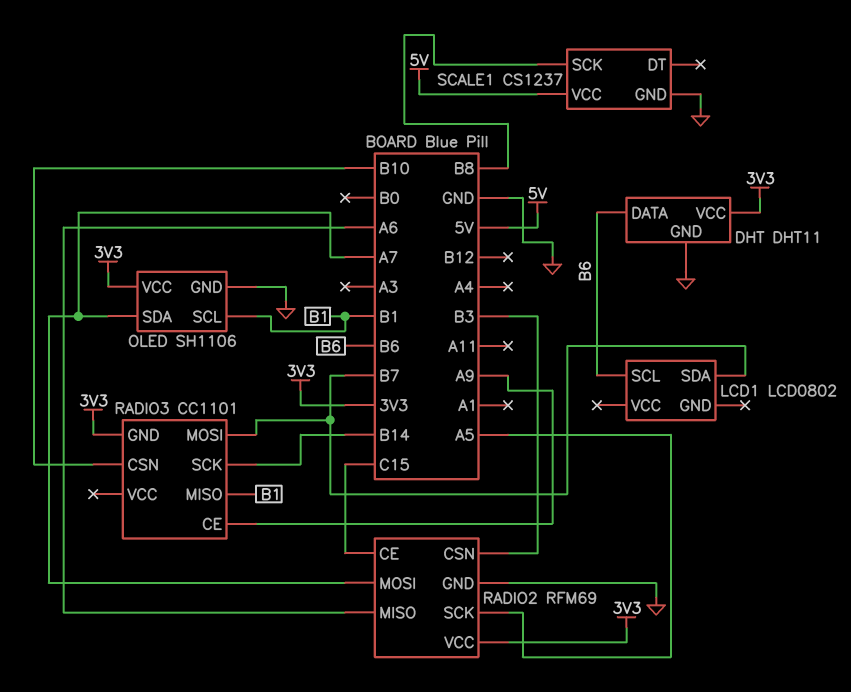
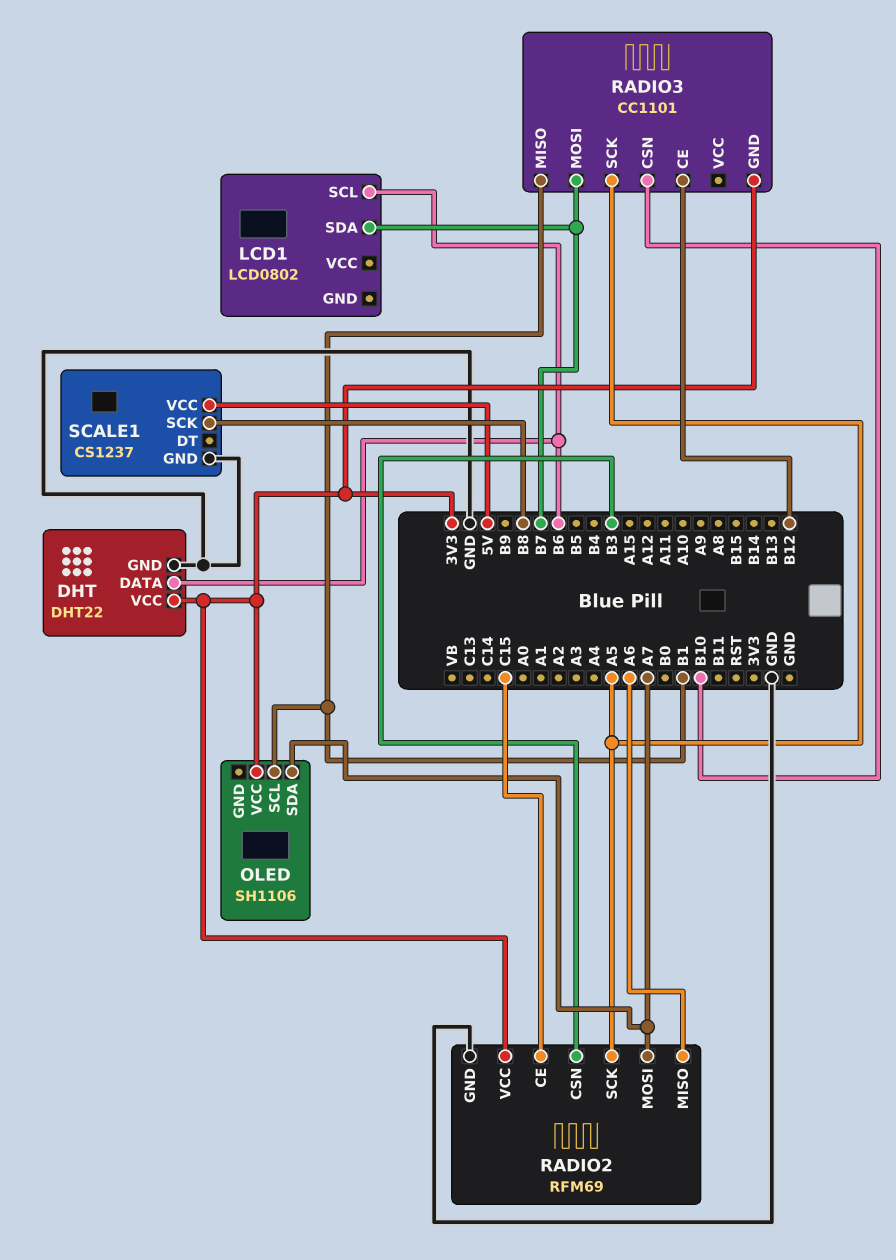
DHT: DHT11 -> DHT22
OLED pin GND: GND -> none
RADIO3 pin CE: A9 -> B12
RADIO3 pin SCK: B14 -> A5

